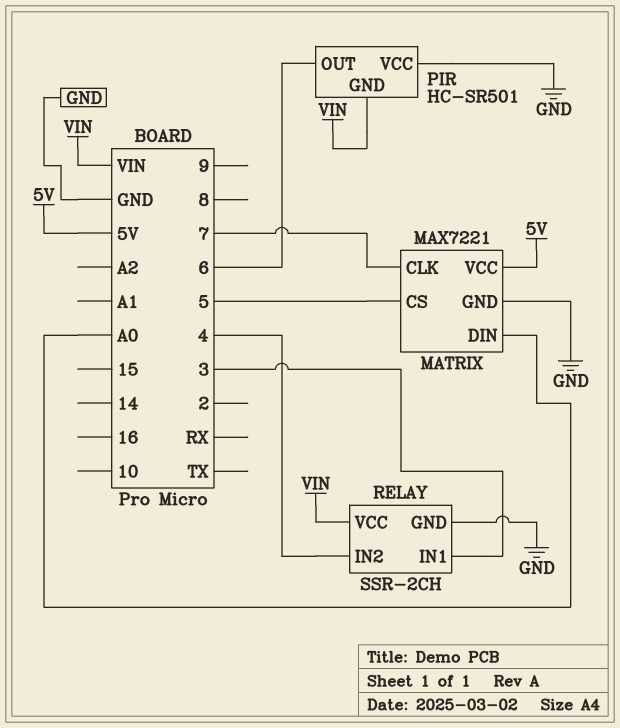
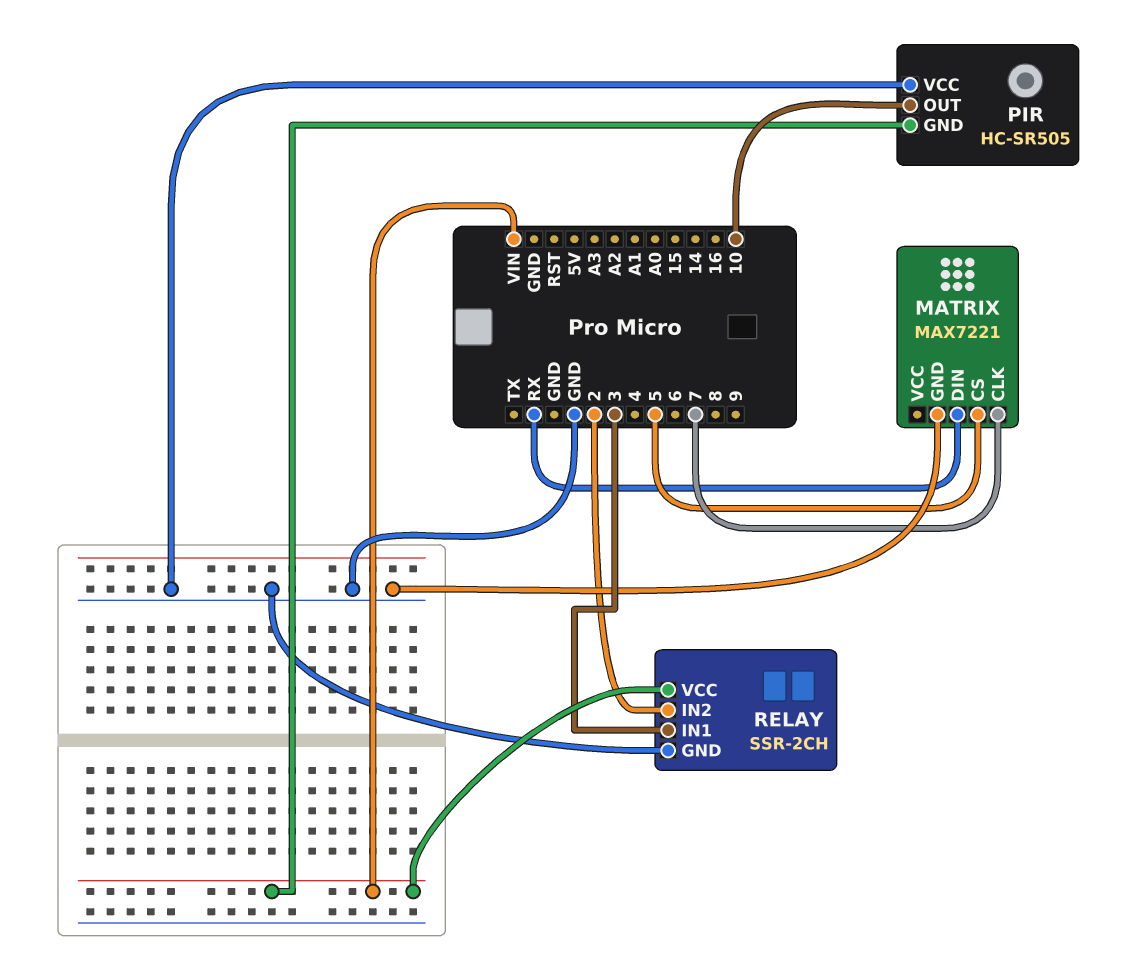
MATRIX pin DIN: A0 -> RX
MATRIX pin VCC: 5V -> none
PIR: HC-SR501 -> HC-SR505
PIR pin OUT: 6 -> 10
RELAY pin IN2: 4 -> 2

